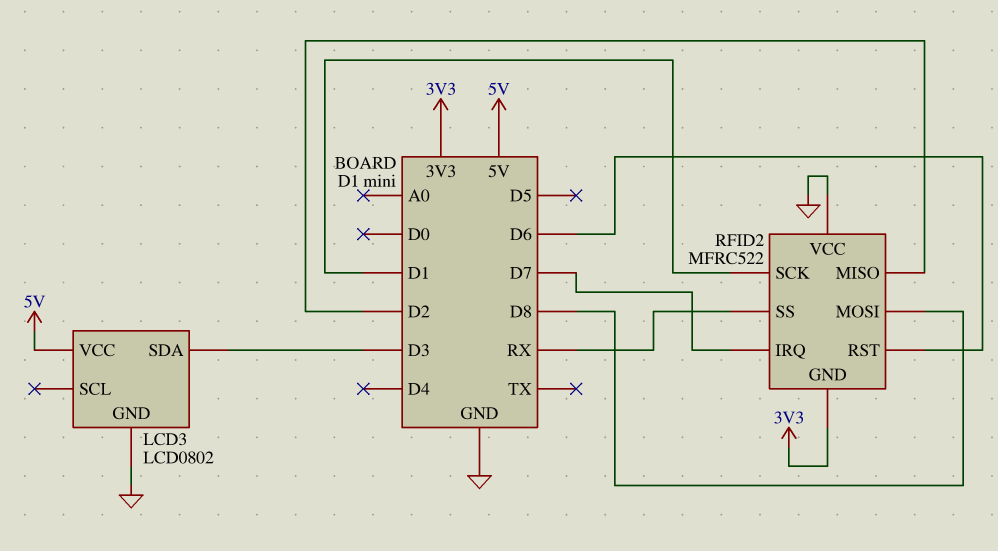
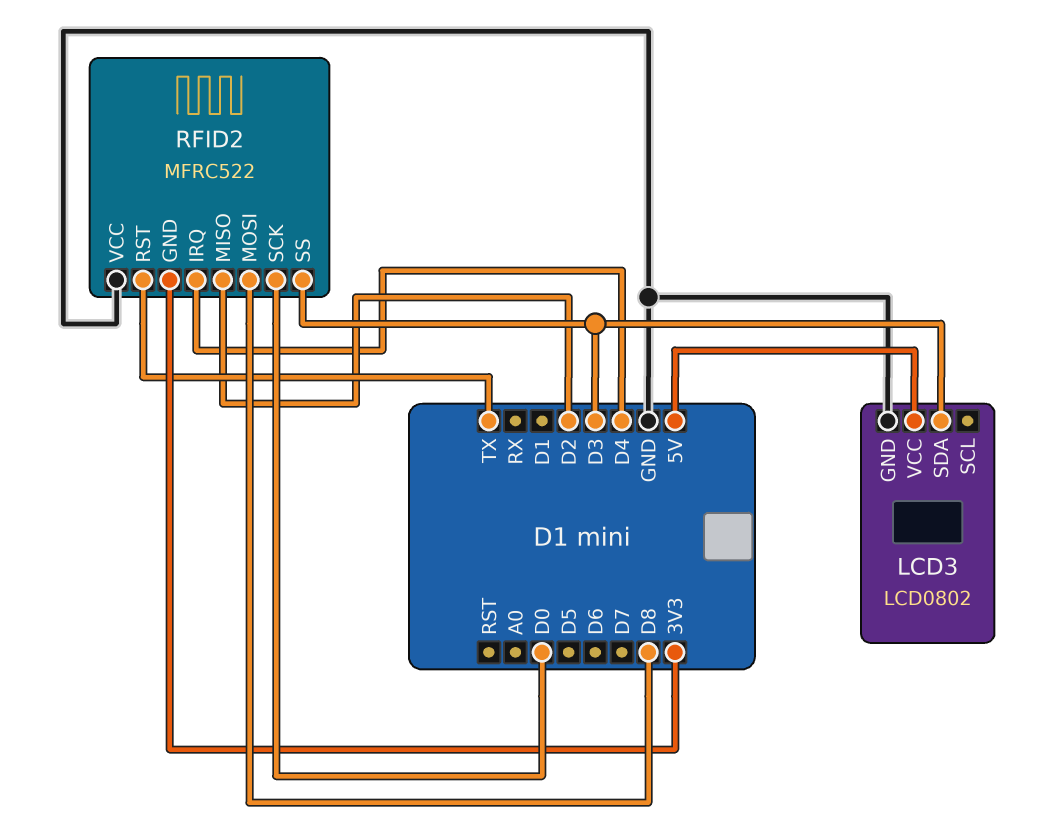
RFID2 pin IRQ: D7 -> D4
RFID2 pin RST: D6 -> TX
RFID2 pin SCK: D1 -> D0
RFID2 pin SS: RX -> D3

